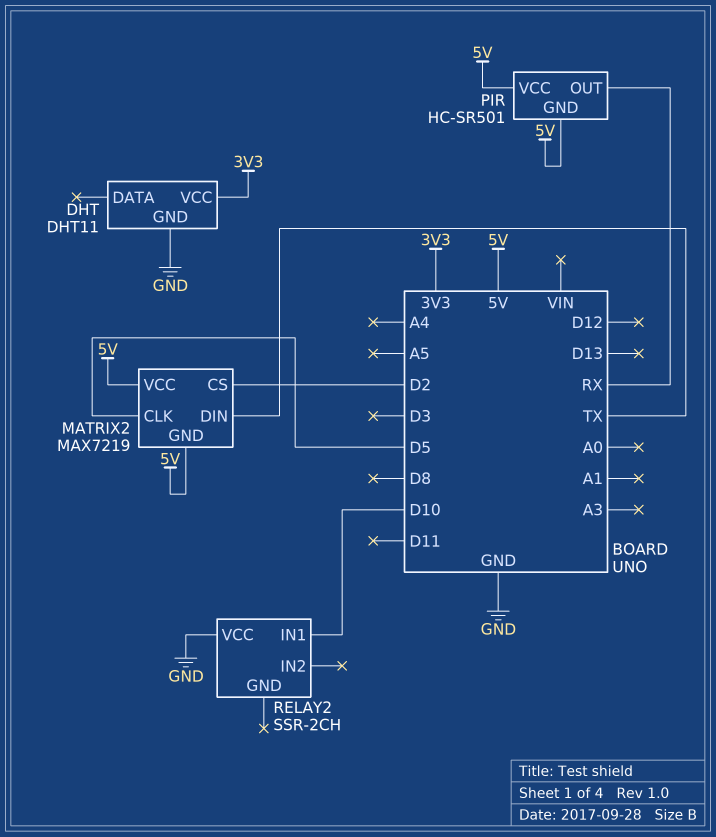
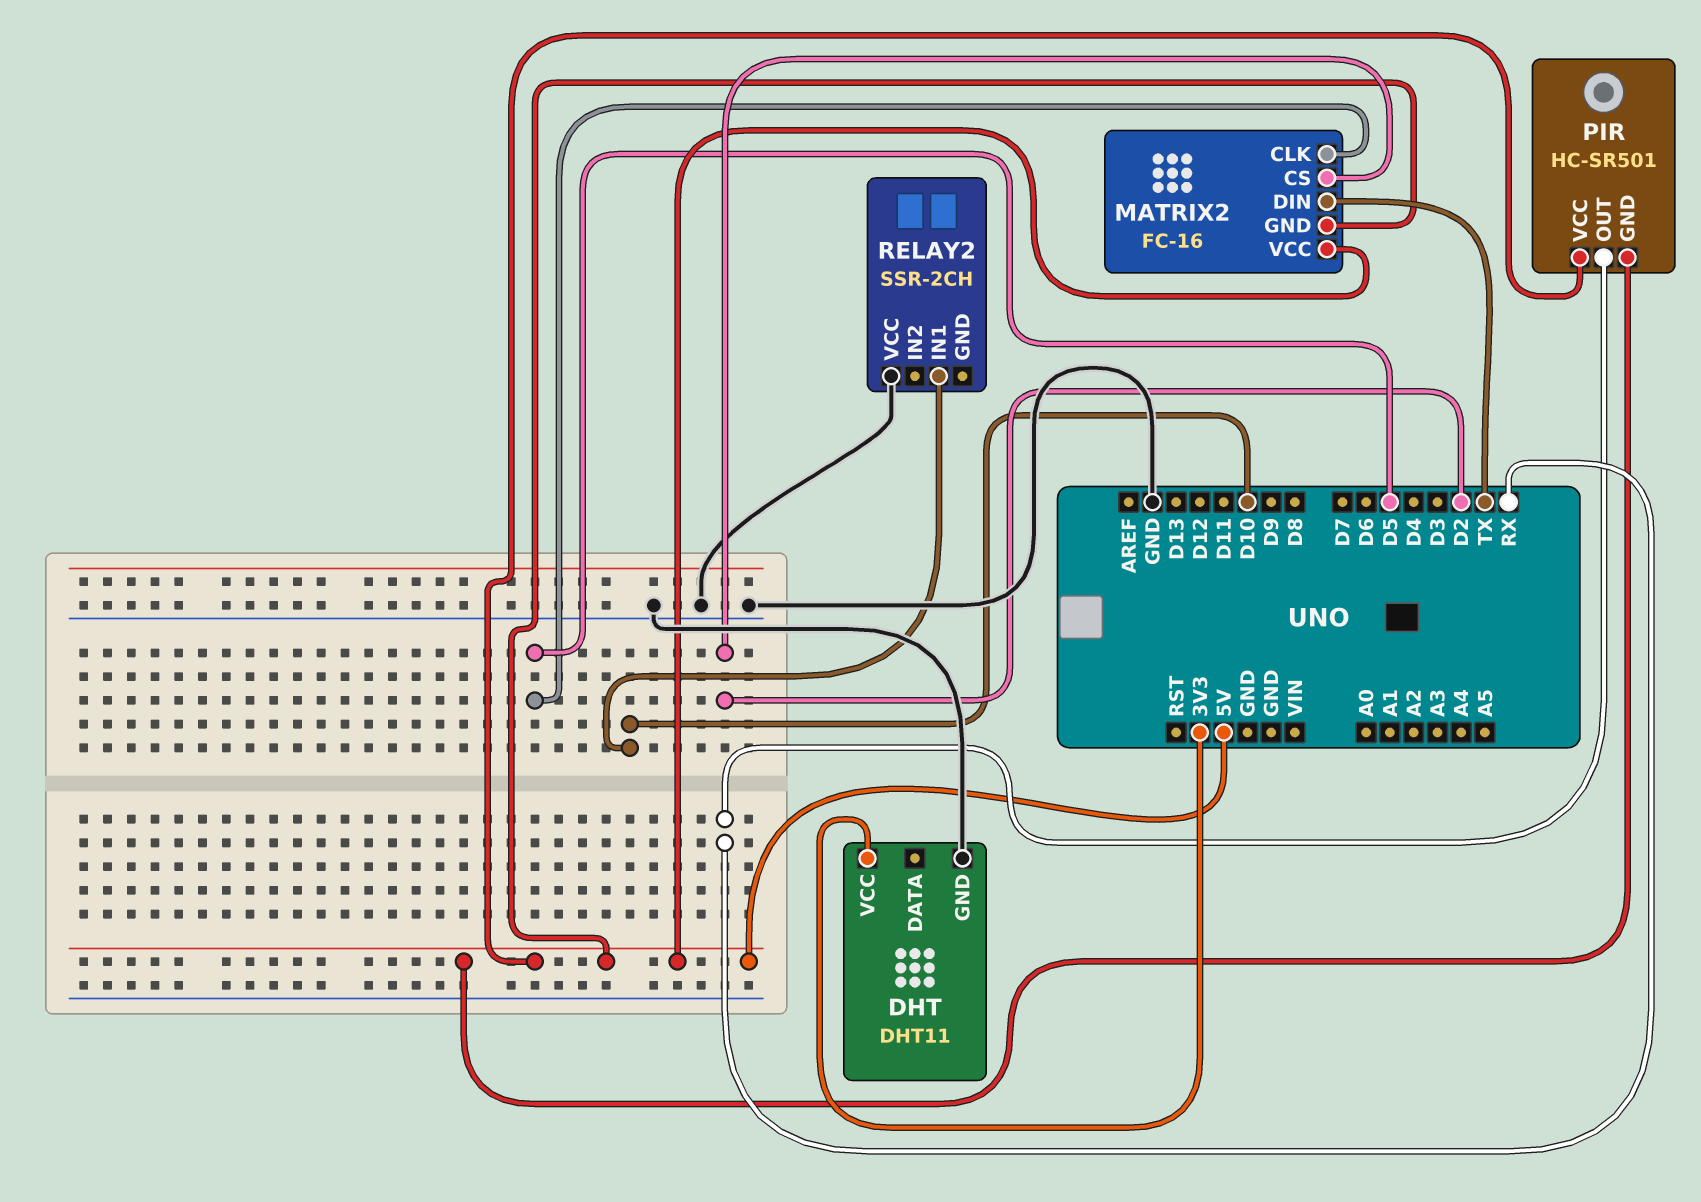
MATRIX2: MAX7219 -> FC-16

